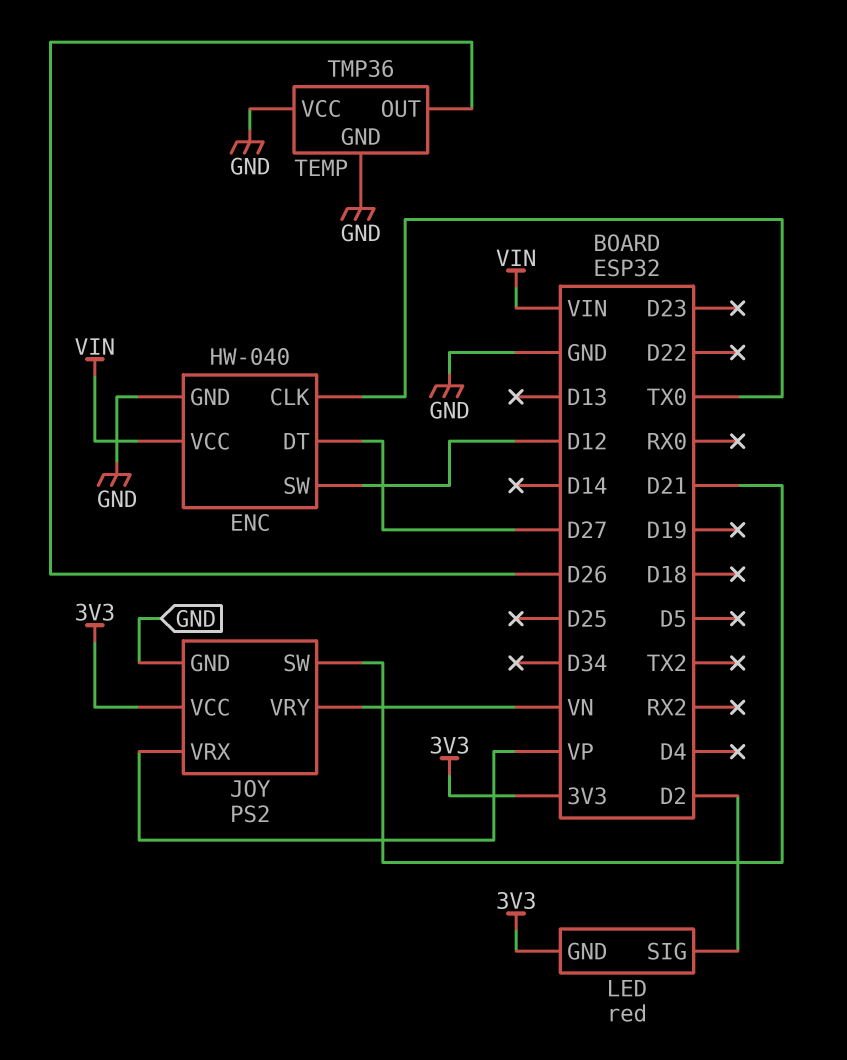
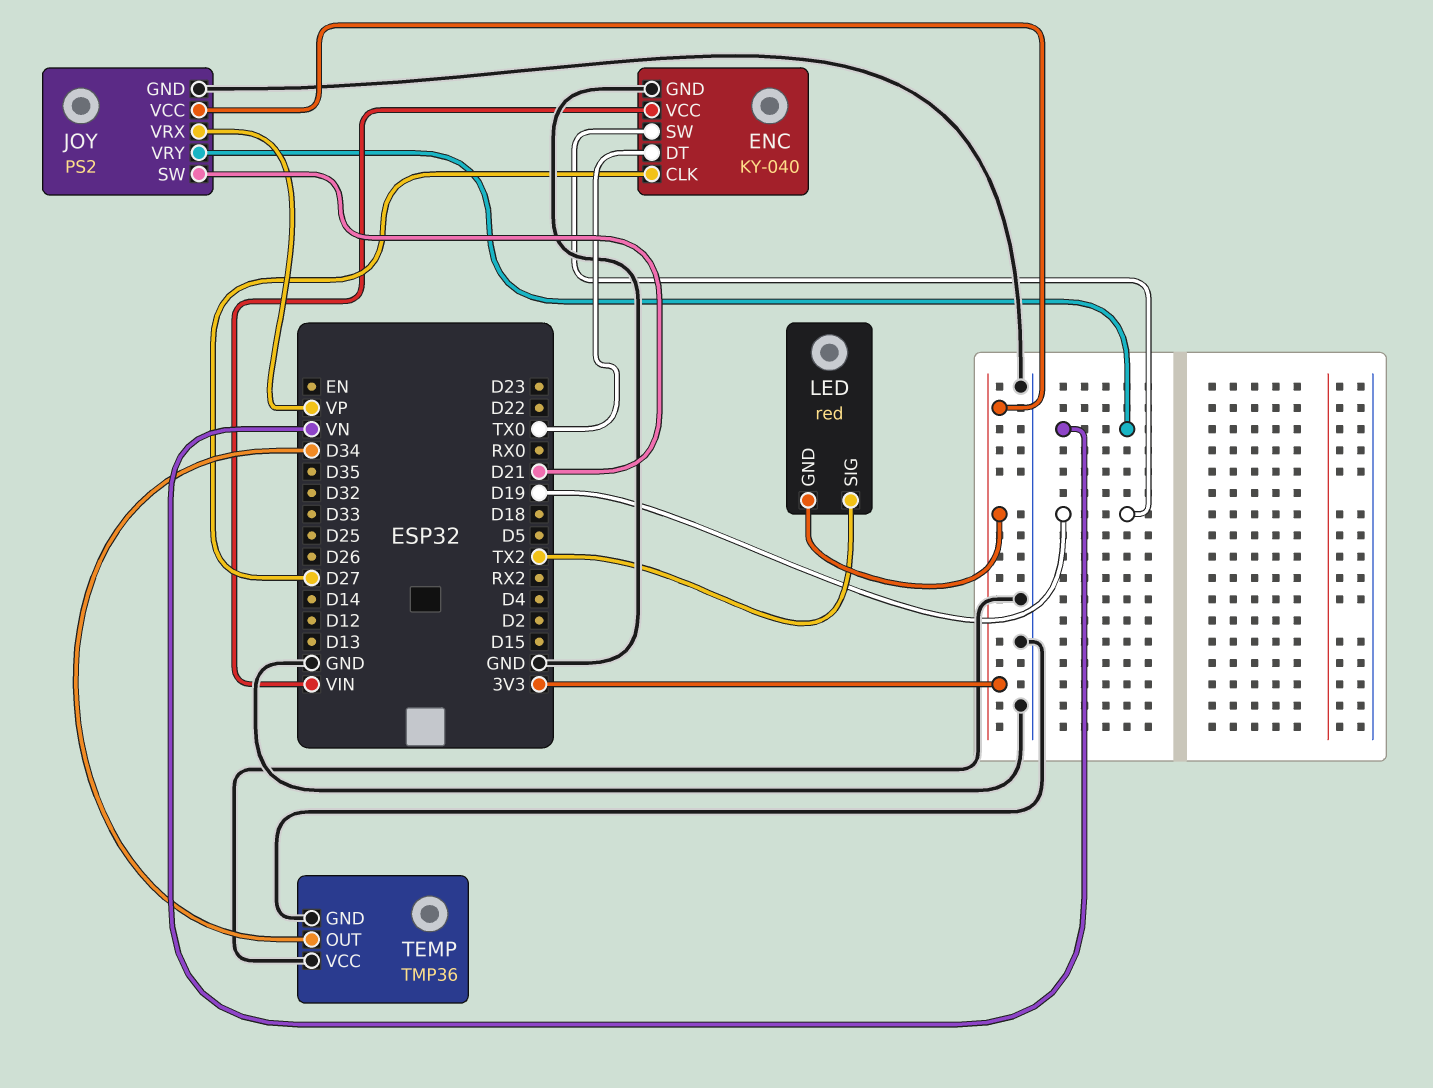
ENC: HW-040 -> KY-040
ENC pin CLK: TX0 -> D27
ENC pin DT: D27 -> TX0
ENC pin SW: D12 -> D19
LED pin SIG: D2 -> TX2
TEMP pin OUT: D26 -> D34

